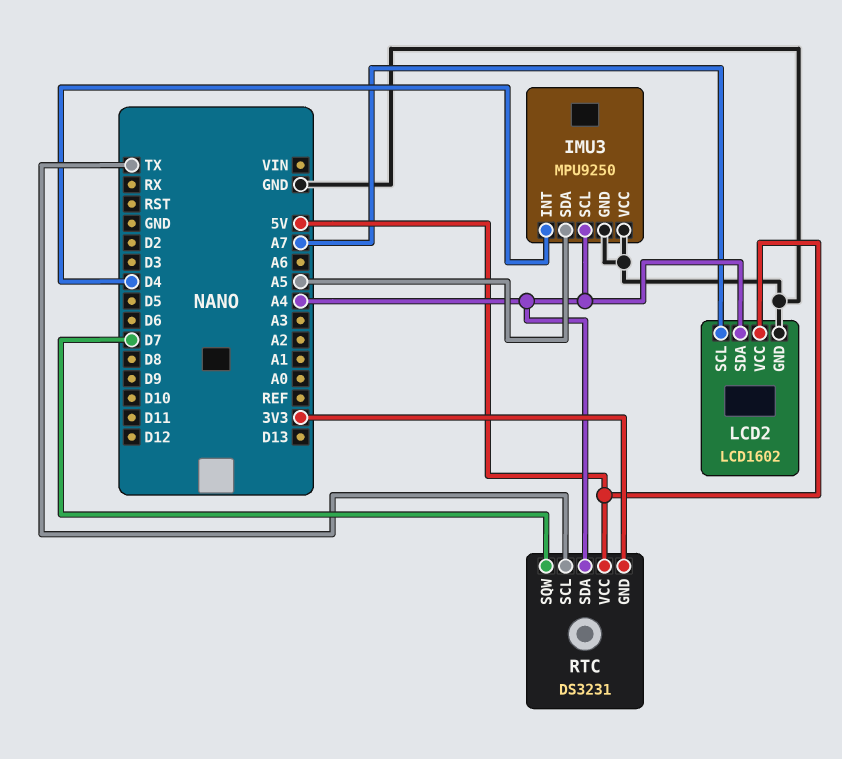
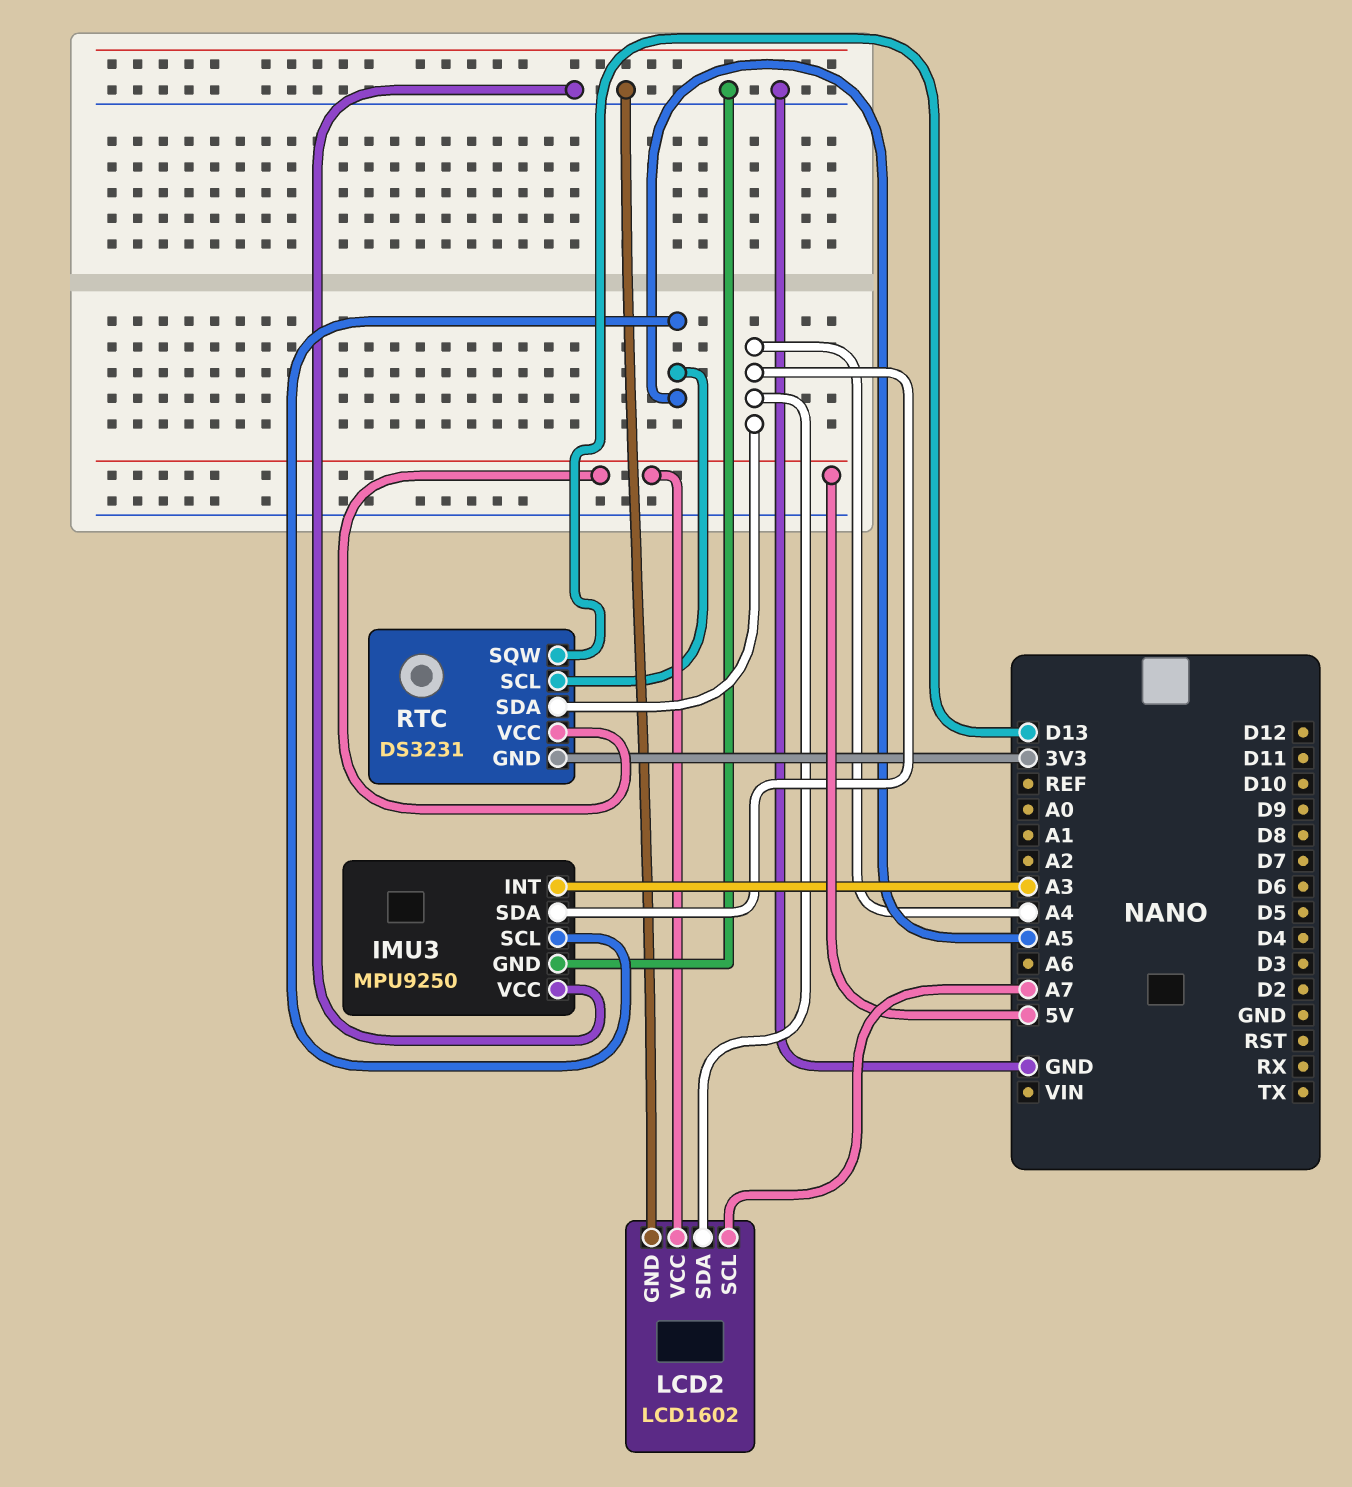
IMU3 pin INT: D4 -> A3
IMU3 pin SCL: A4 -> A5
IMU3 pin SDA: A5 -> A4
RTC pin SCL: TX -> A5
RTC pin SQW: D7 -> D13

